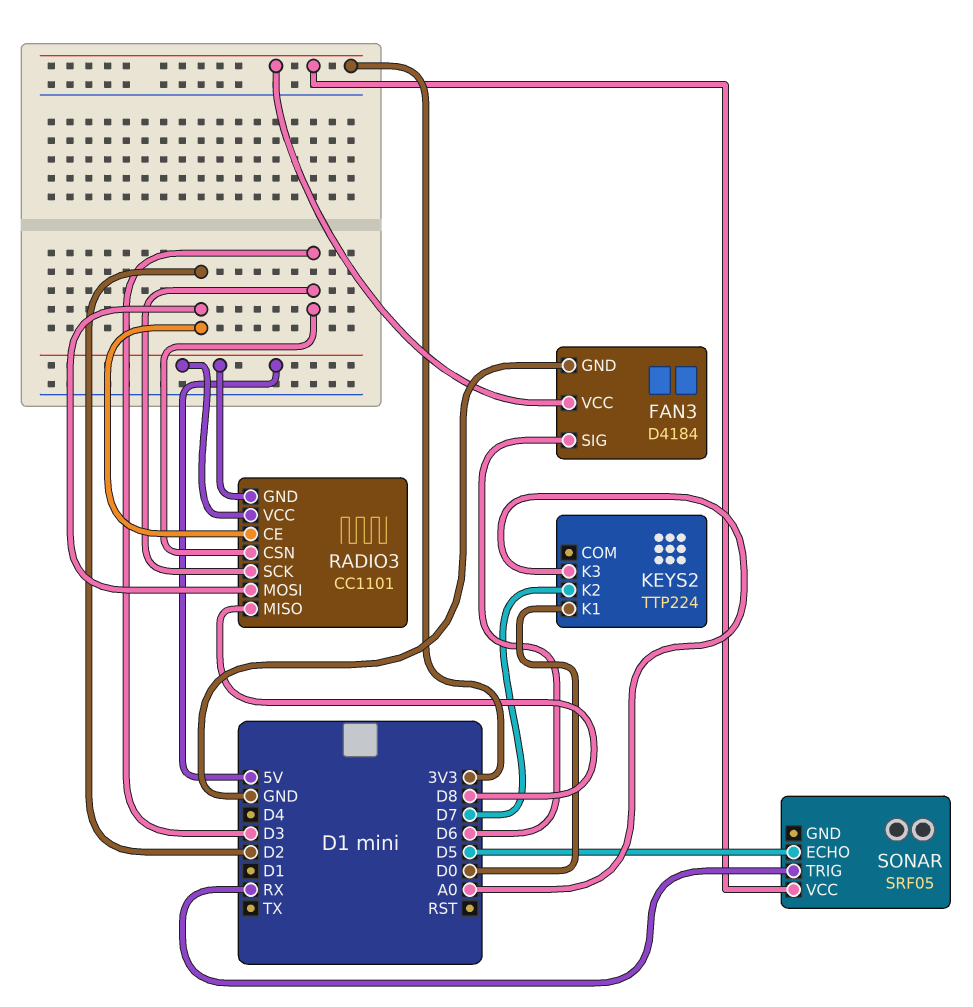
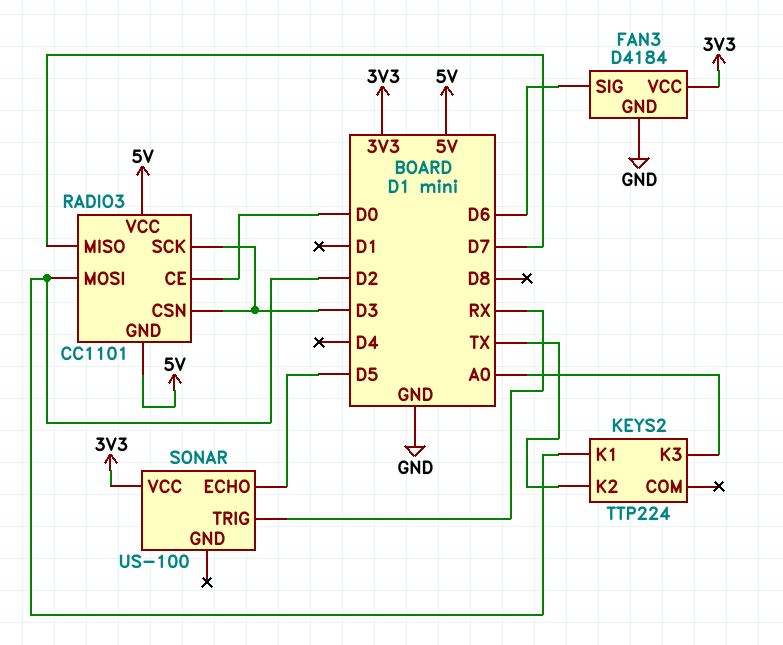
KEYS2 pin K1: D0 -> D2
KEYS2 pin K2: D7 -> TX
RADIO3 pin CE: D2 -> D0
RADIO3 pin MISO: D8 -> D7
SONAR: SRF05 -> US-100

